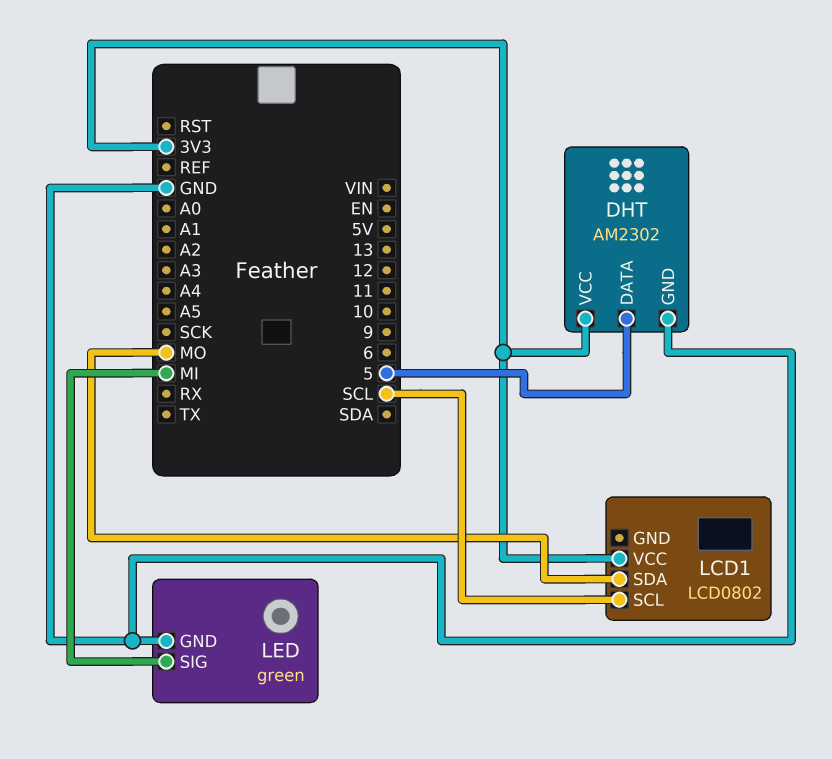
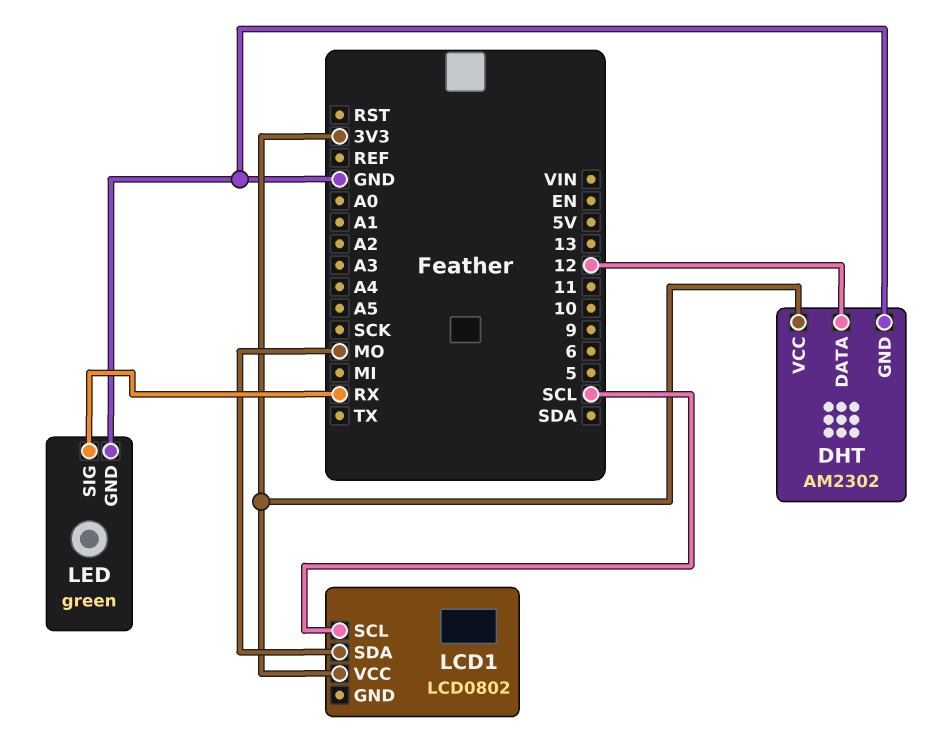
DHT pin DATA: 5 -> 12
LED pin SIG: MI -> RX

